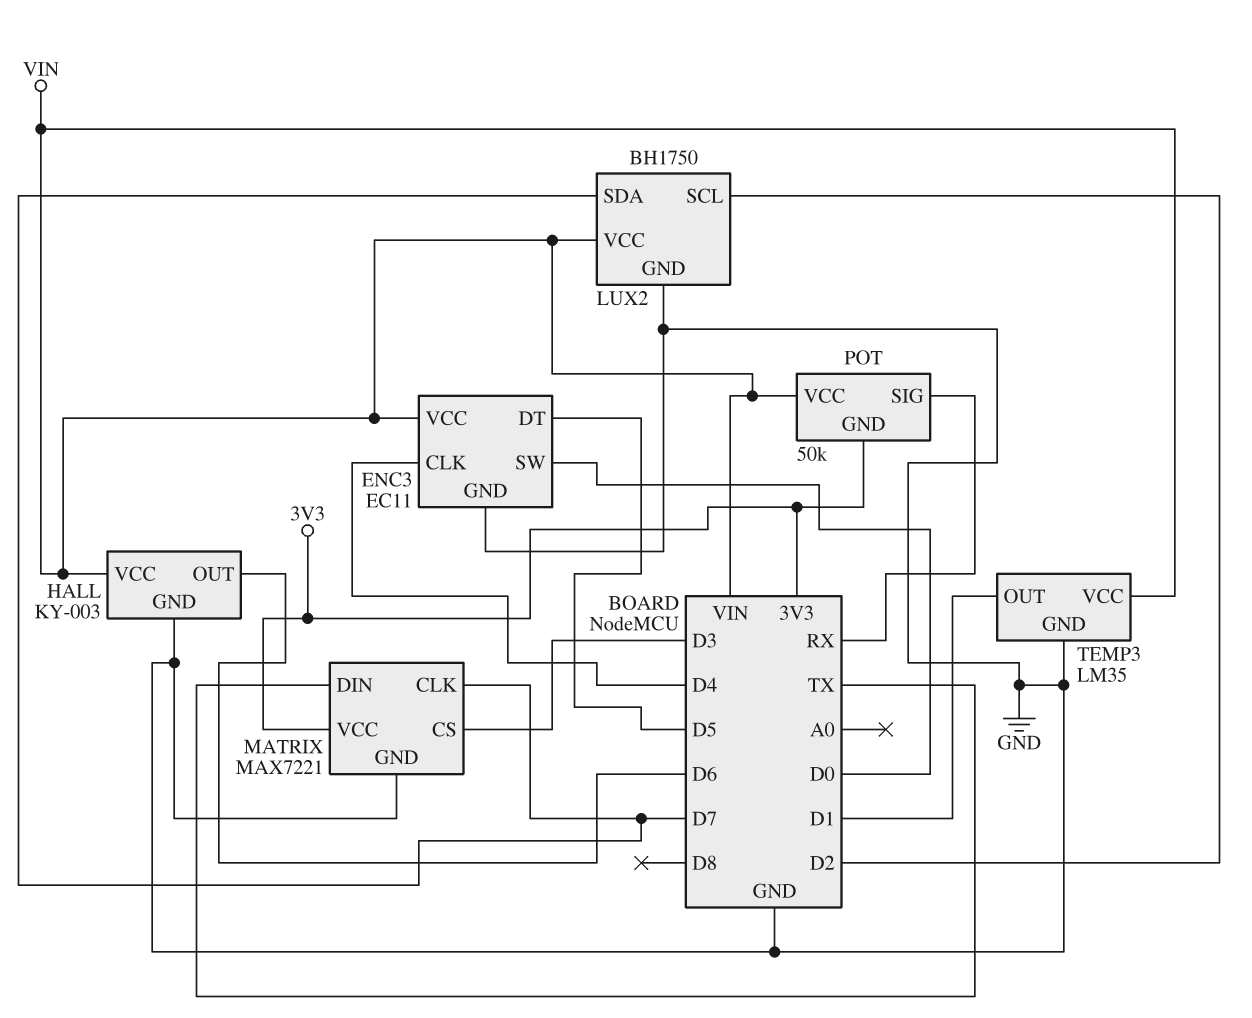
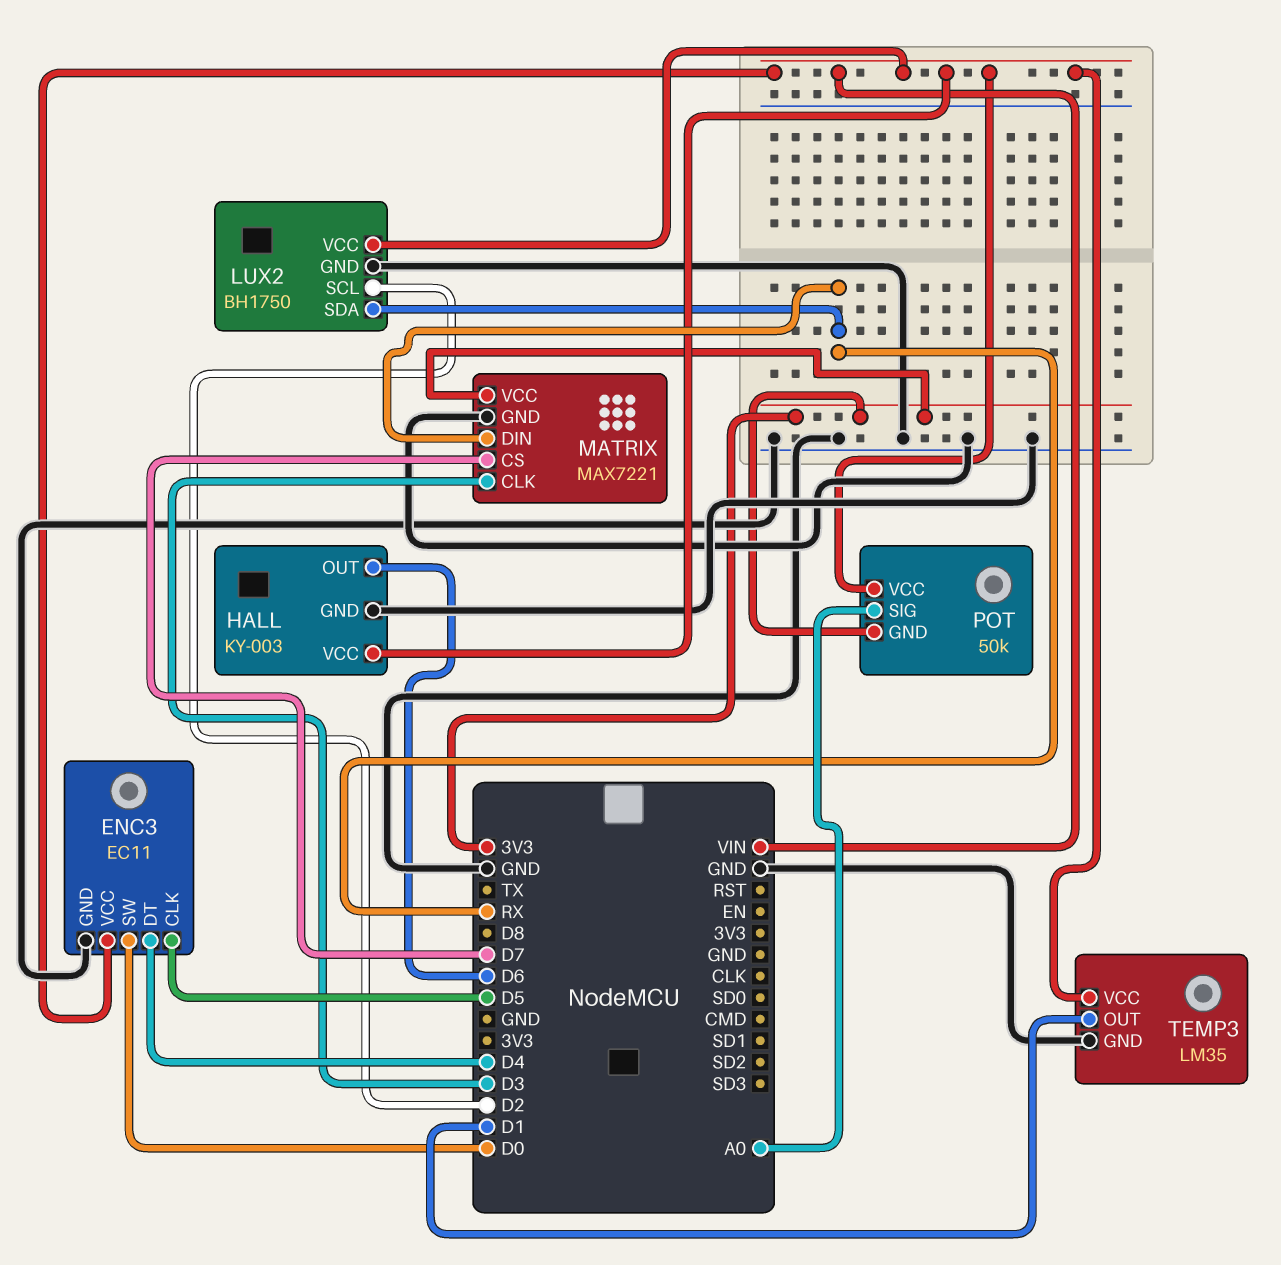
ENC3 pin CLK: D4 -> D5
ENC3 pin DT: D5 -> D4
LUX2 pin SDA: D7 -> RX
MATRIX pin CLK: D7 -> D3
MATRIX pin CS: D3 -> D7
MATRIX pin DIN: TX -> RX
POT pin SIG: RX -> A0

